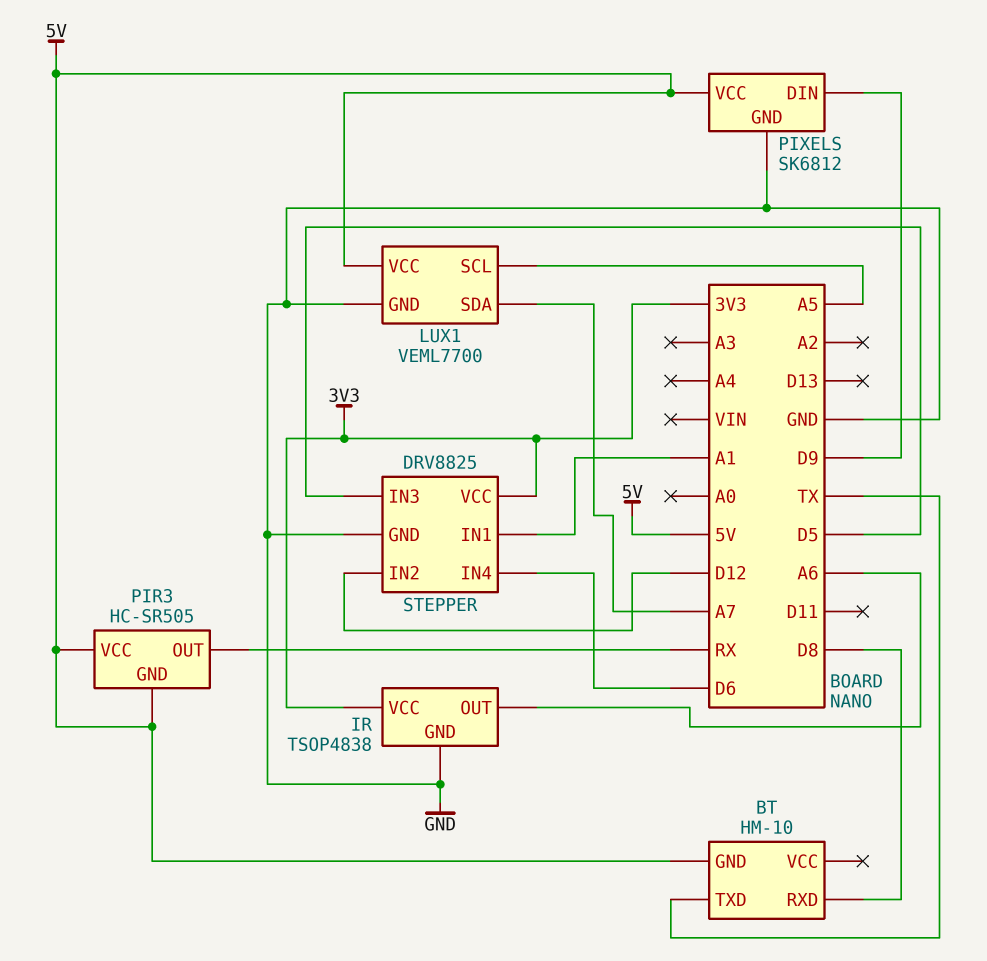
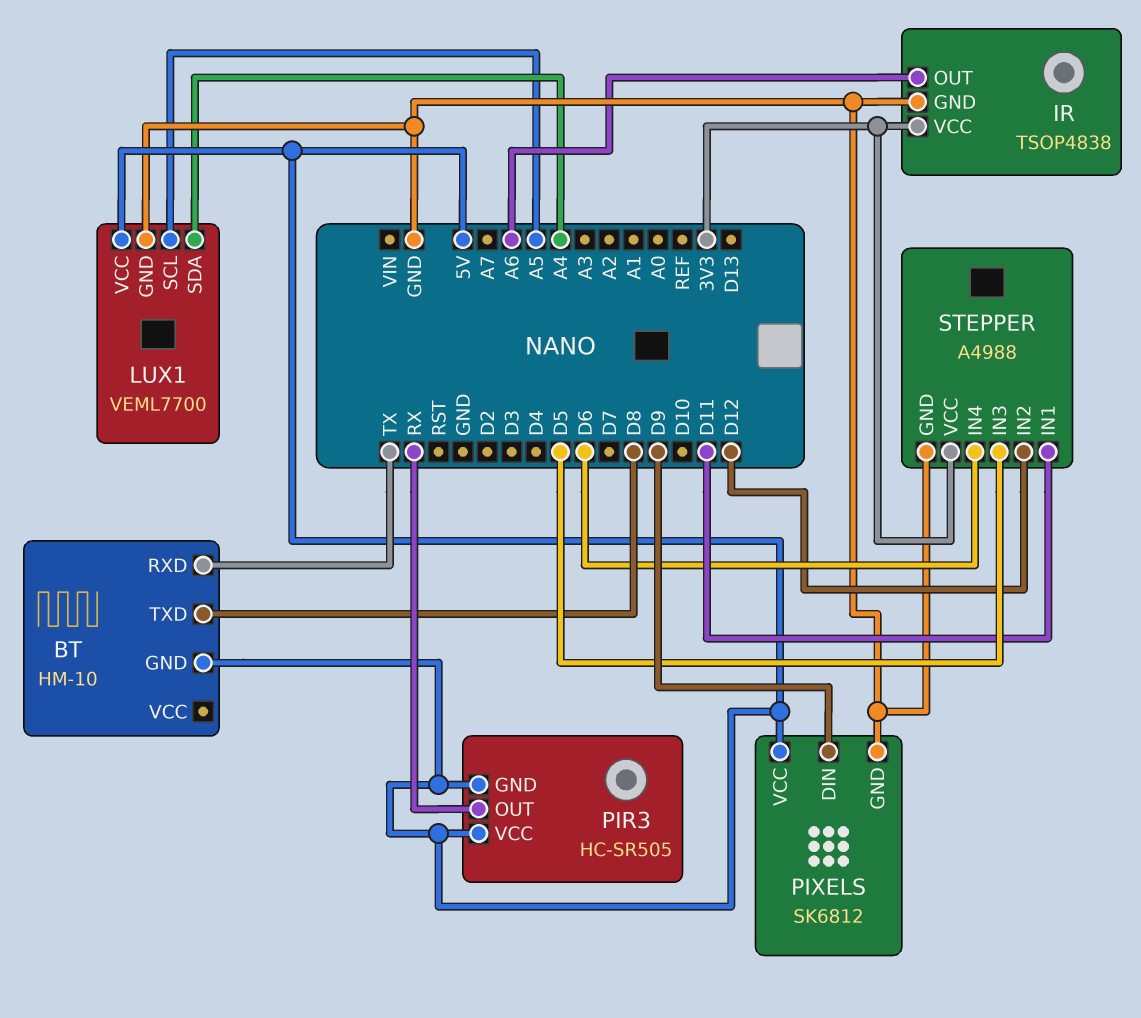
BT pin RXD: D8 -> TX
BT pin TXD: TX -> D8
LUX1 pin SDA: A7 -> A4
STEPPER: DRV8825 -> A4988
STEPPER pin IN1: A1 -> D11

